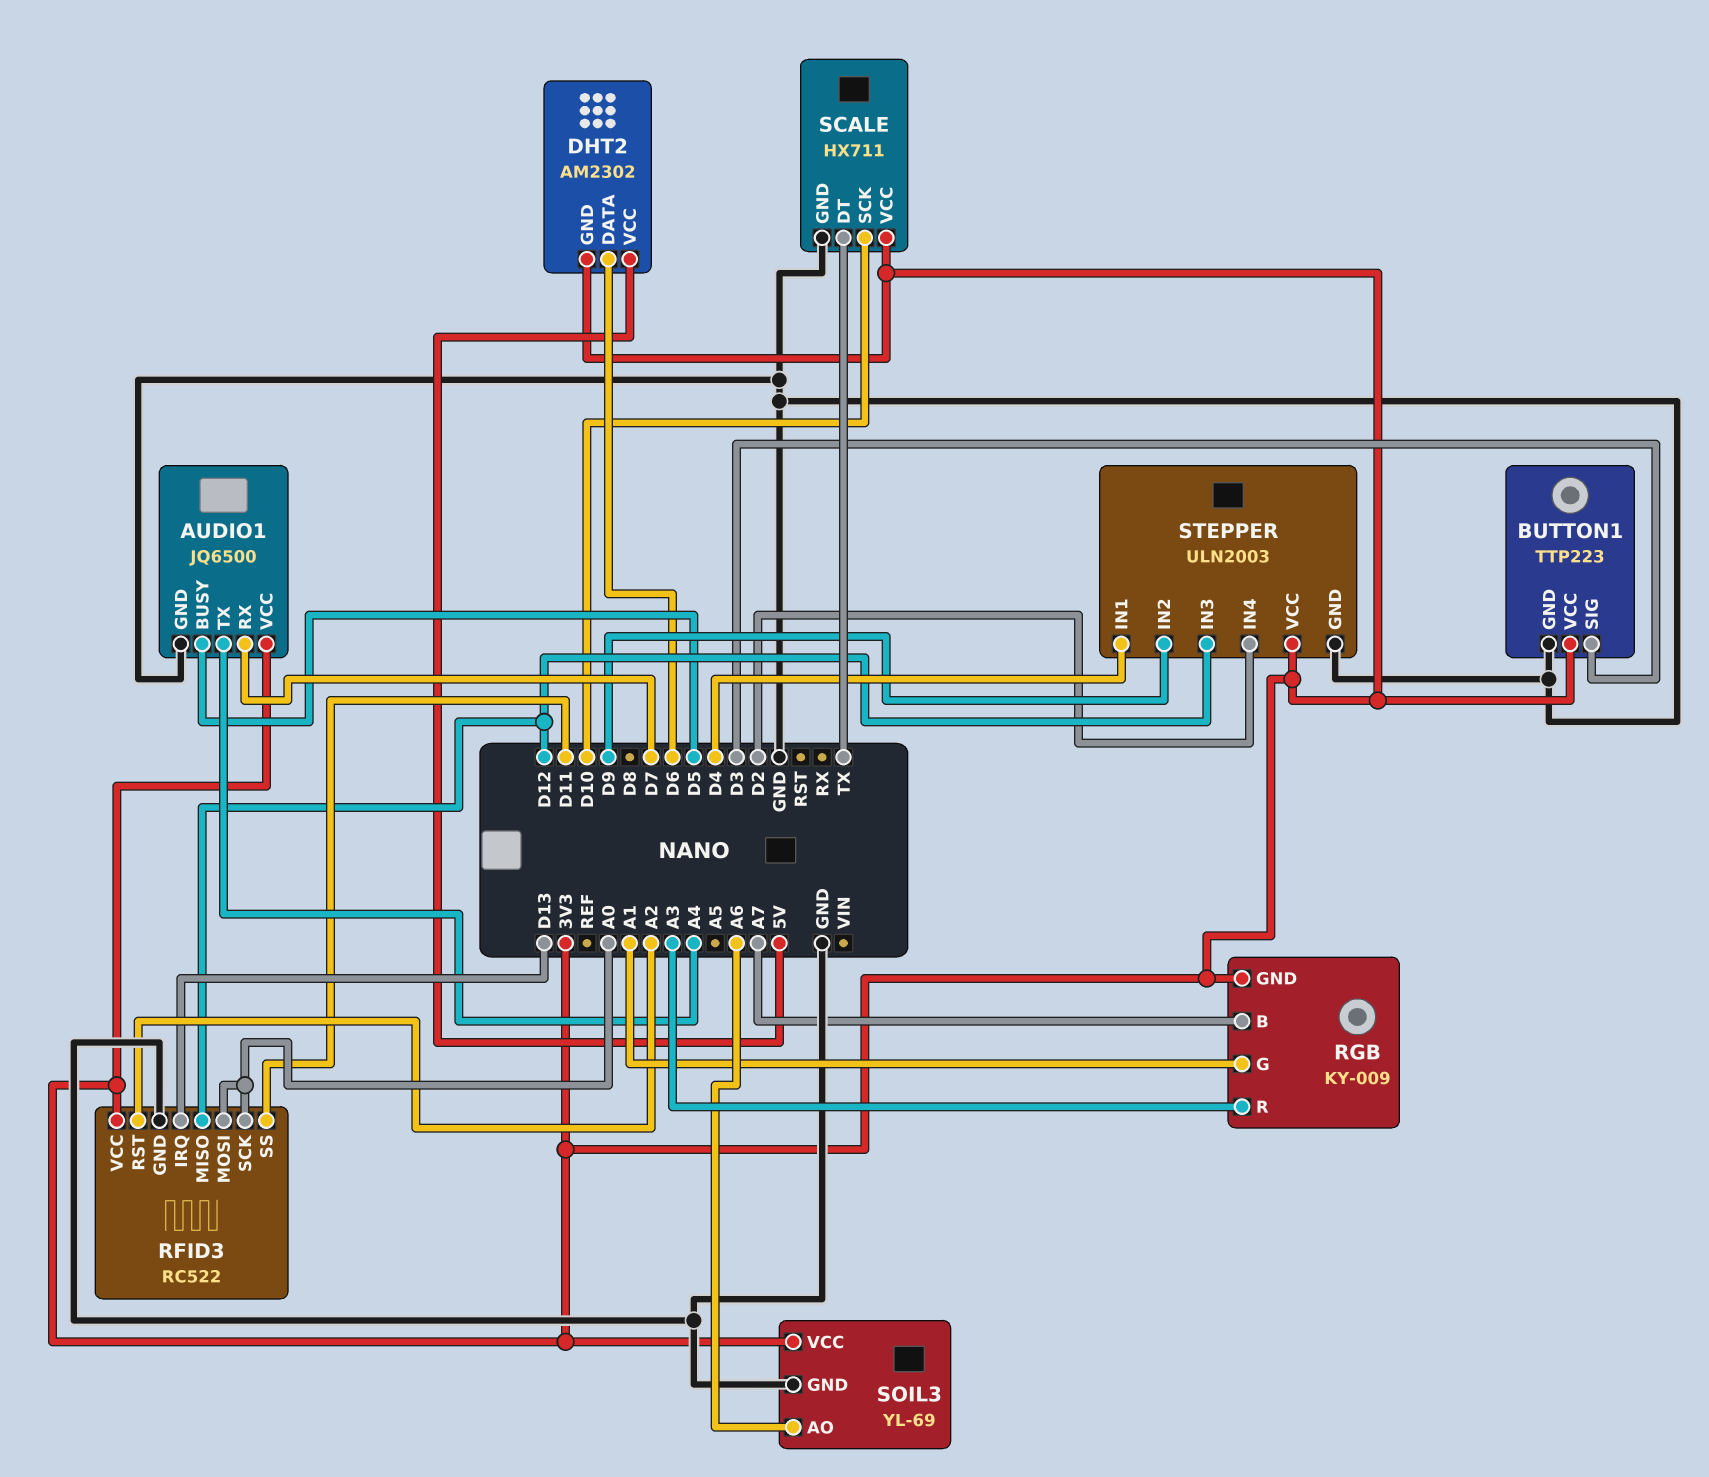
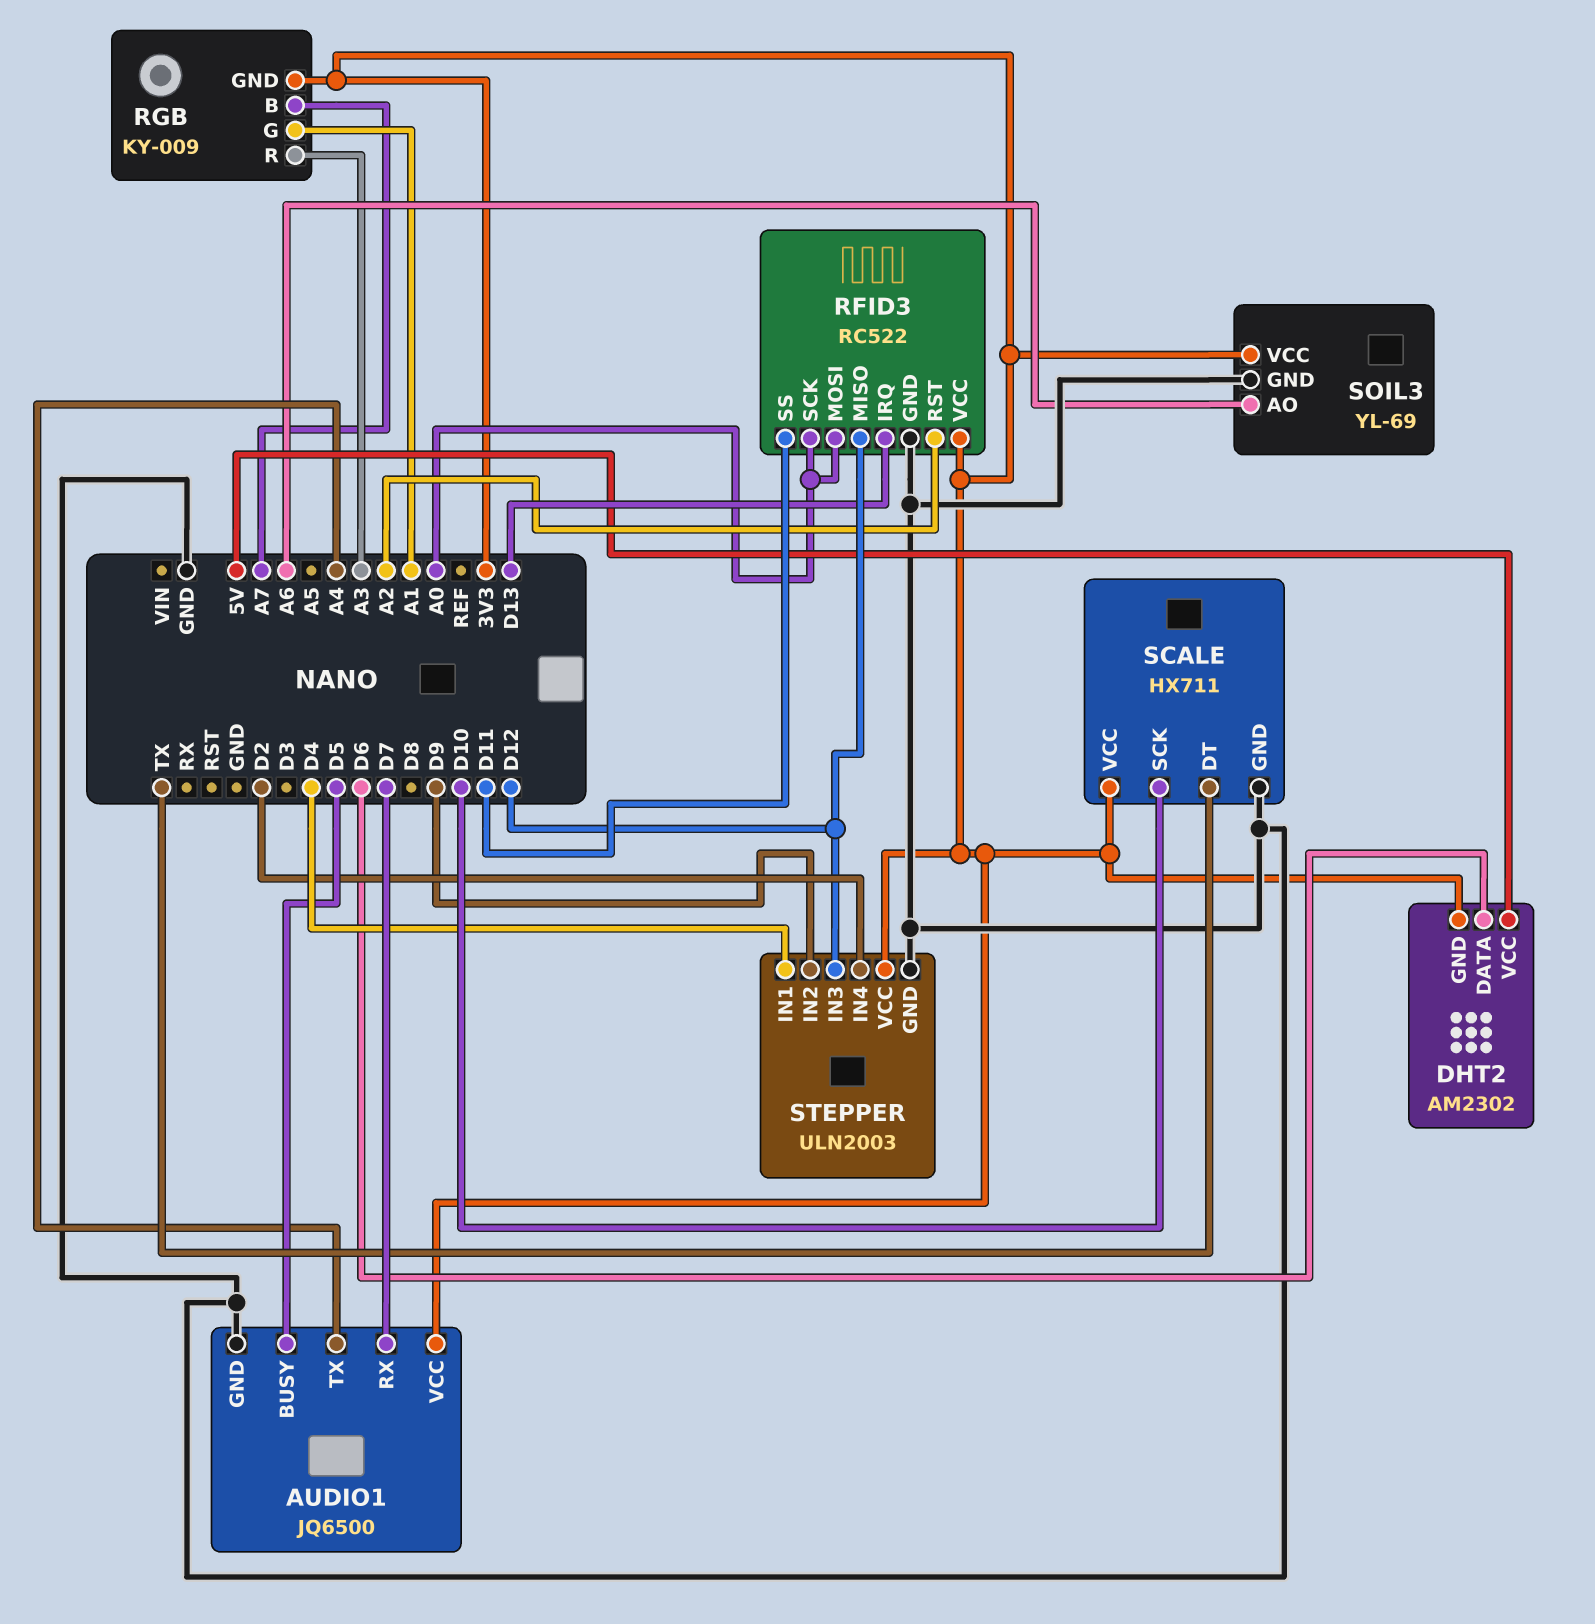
BUTTON1: TTP223 -> none
BUTTON1 pin GND: GND -> none
BUTTON1 pin SIG: D3 -> none
BUTTON1 pin VCC: 3V3 -> none

